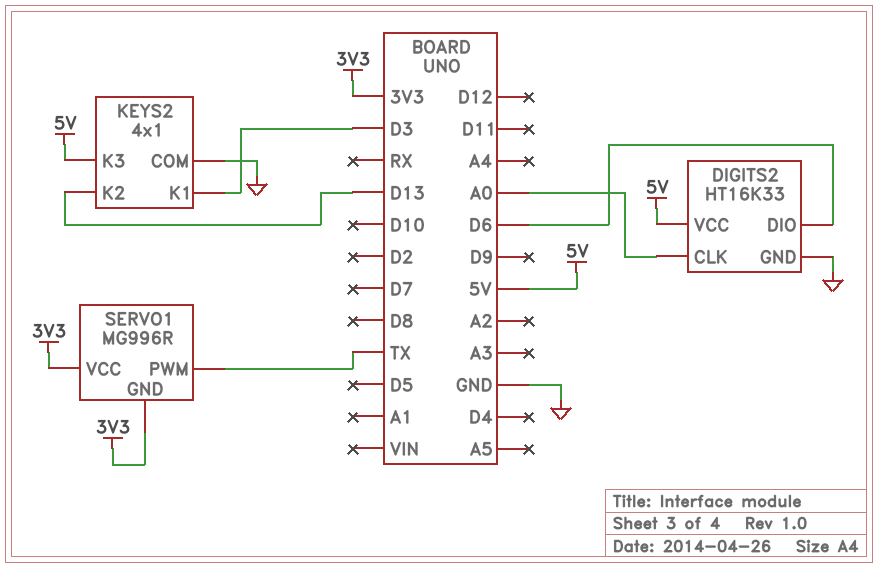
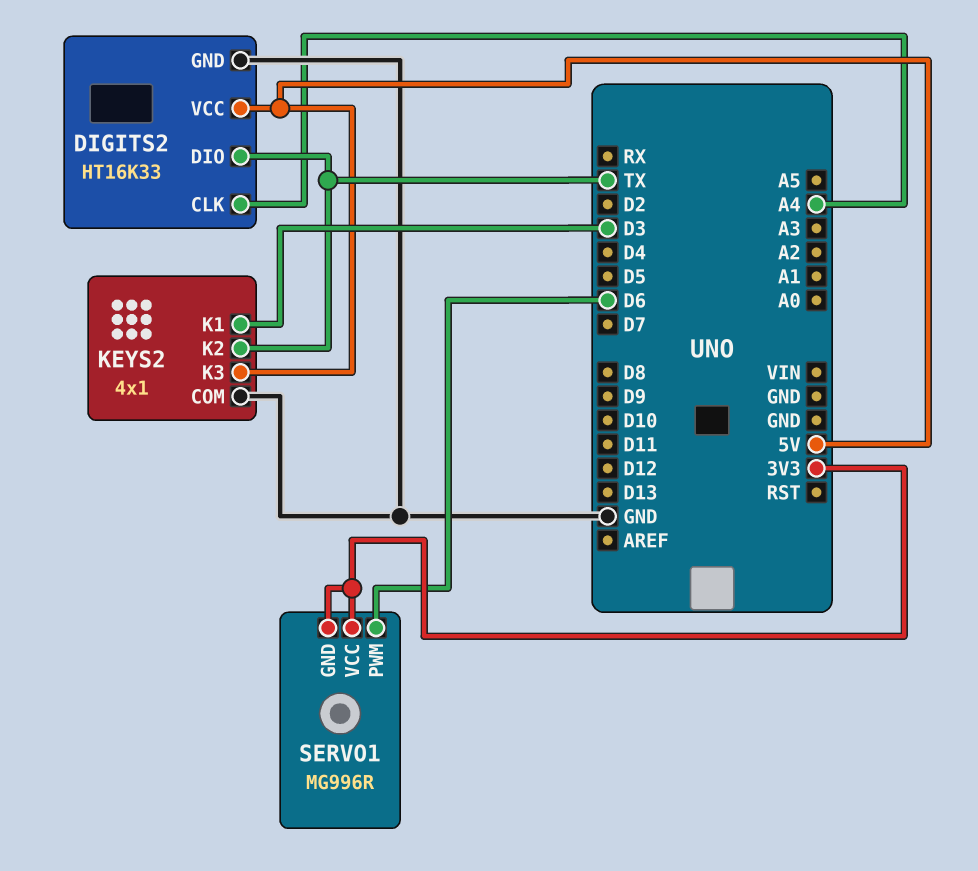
DIGITS2 pin CLK: A0 -> A4
DIGITS2 pin DIO: D6 -> TX
KEYS2 pin K2: D13 -> TX
SERVO1 pin PWM: TX -> D6

